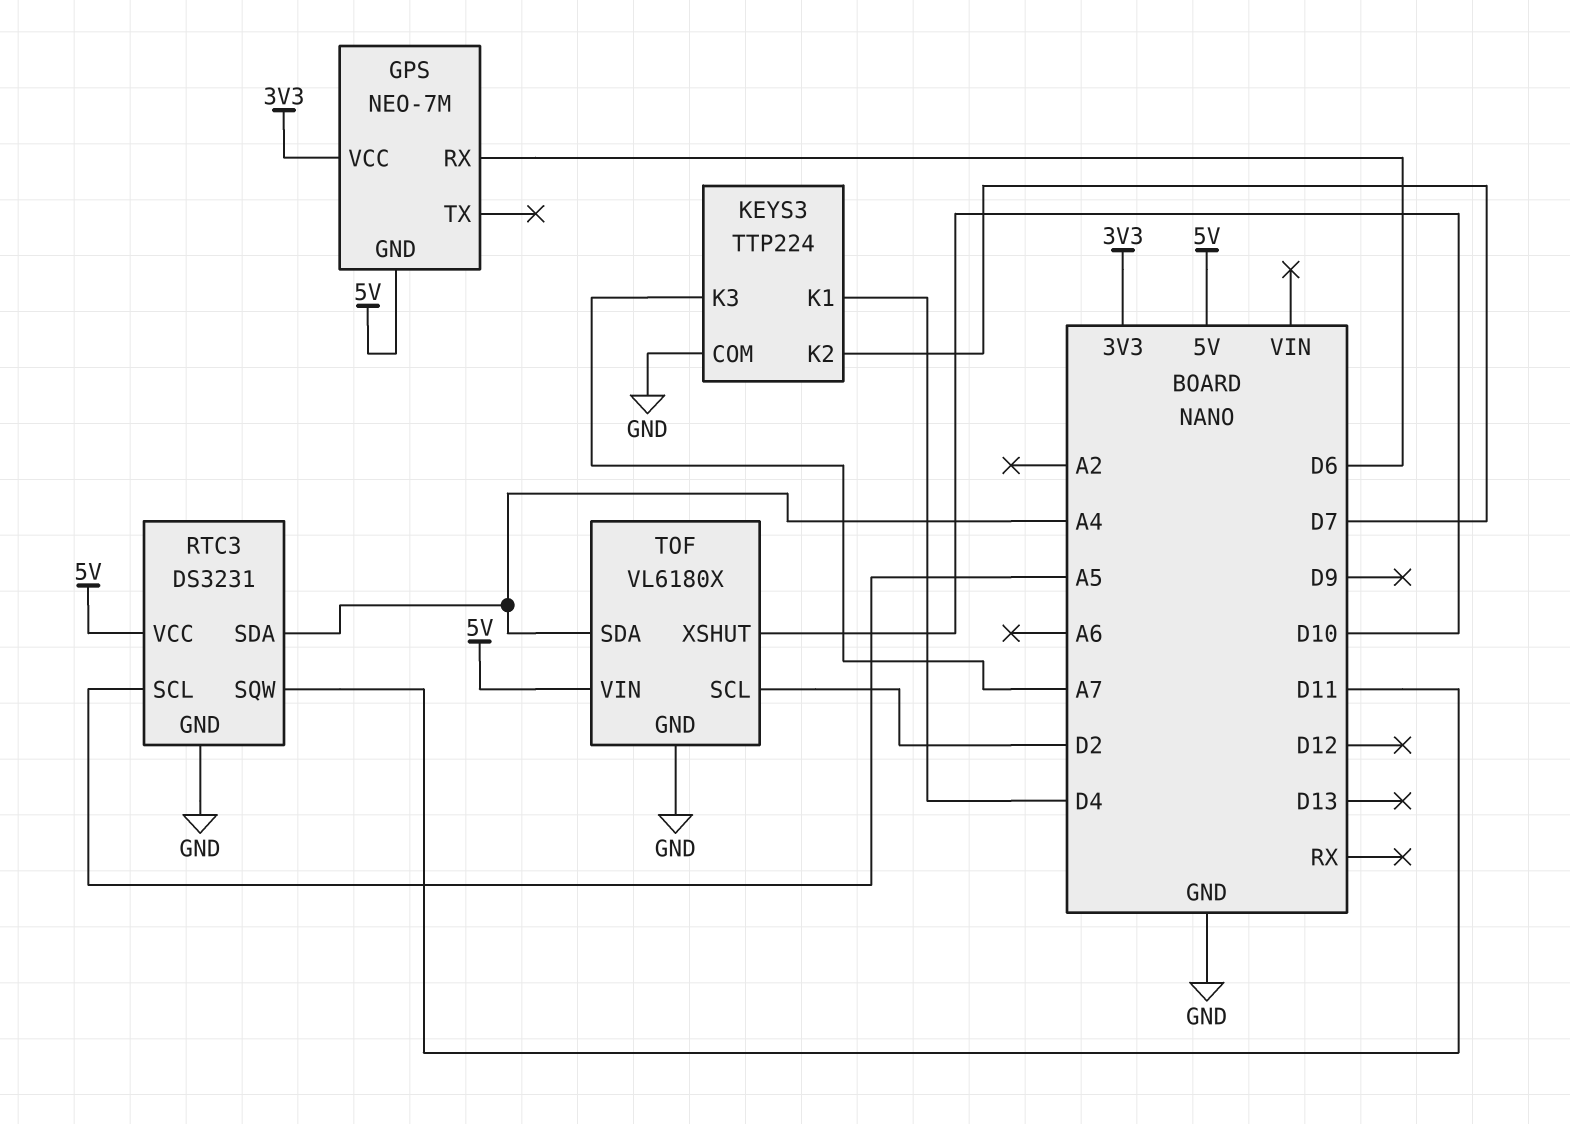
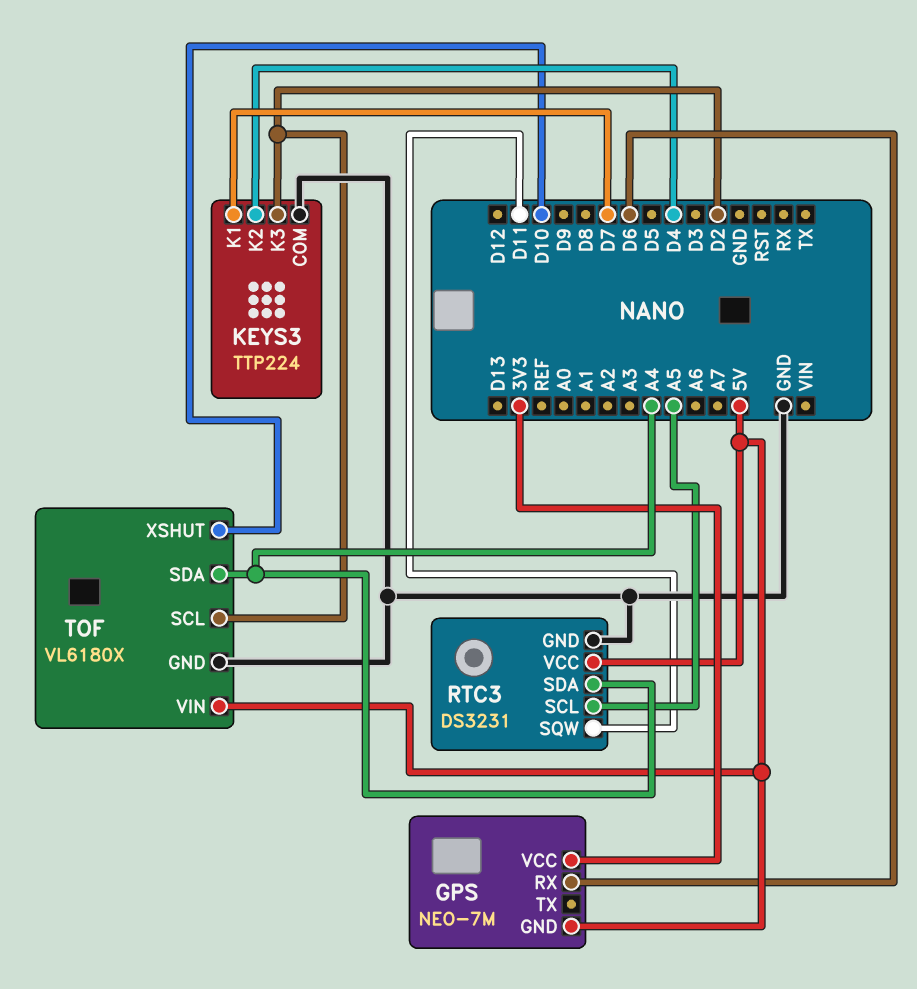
KEYS3 pin K1: D4 -> D7
KEYS3 pin K2: D7 -> D4
KEYS3 pin K3: A7 -> D2

